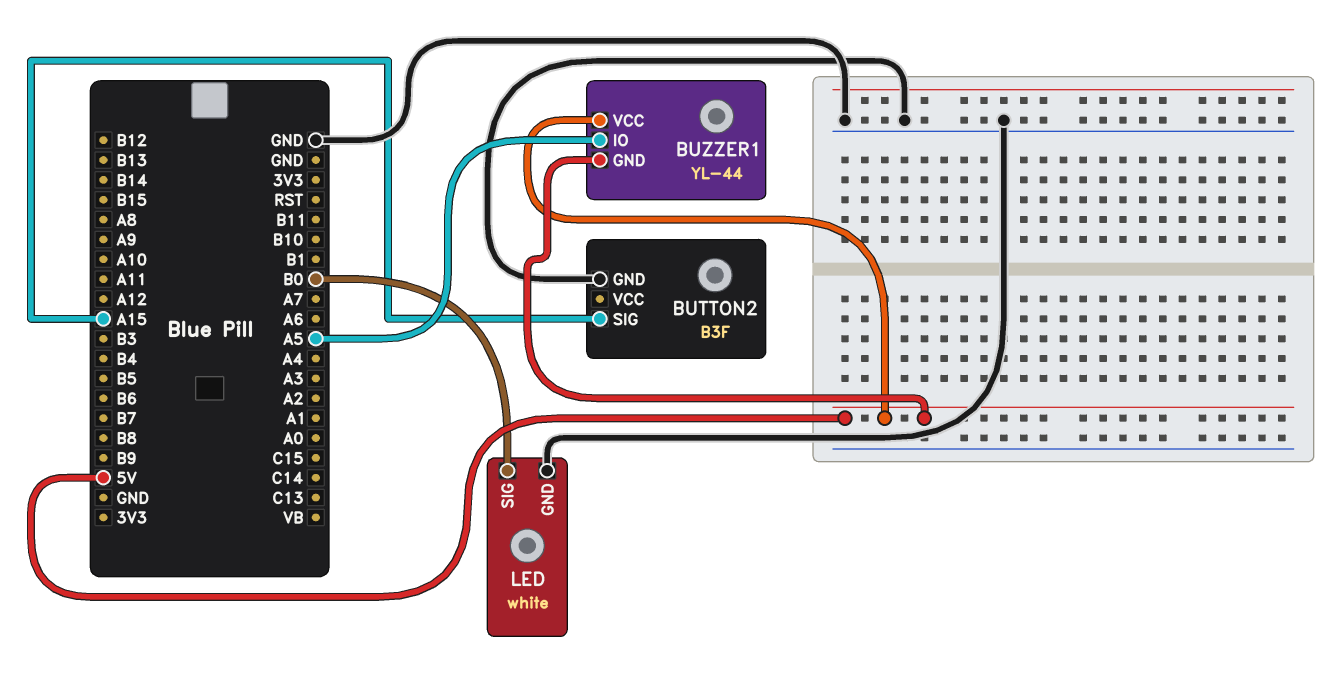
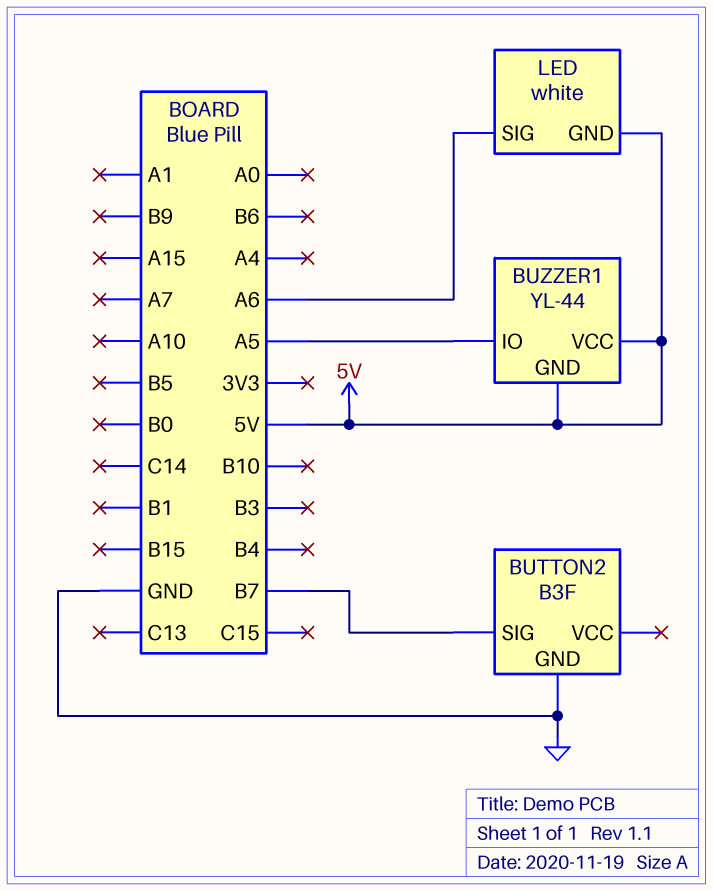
BUTTON2 pin SIG: A15 -> B7
LED pin GND: GND -> 5V
LED pin SIG: B0 -> A6

